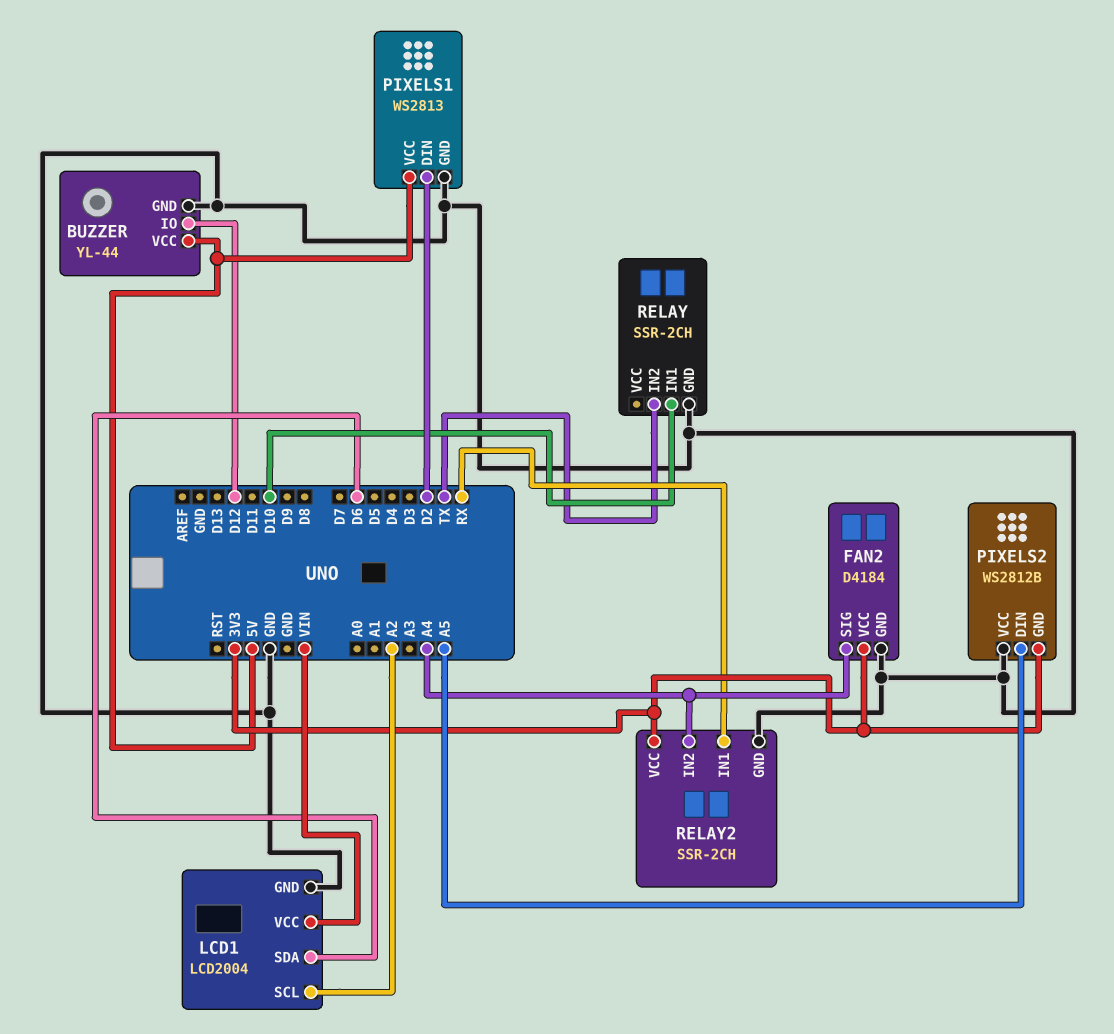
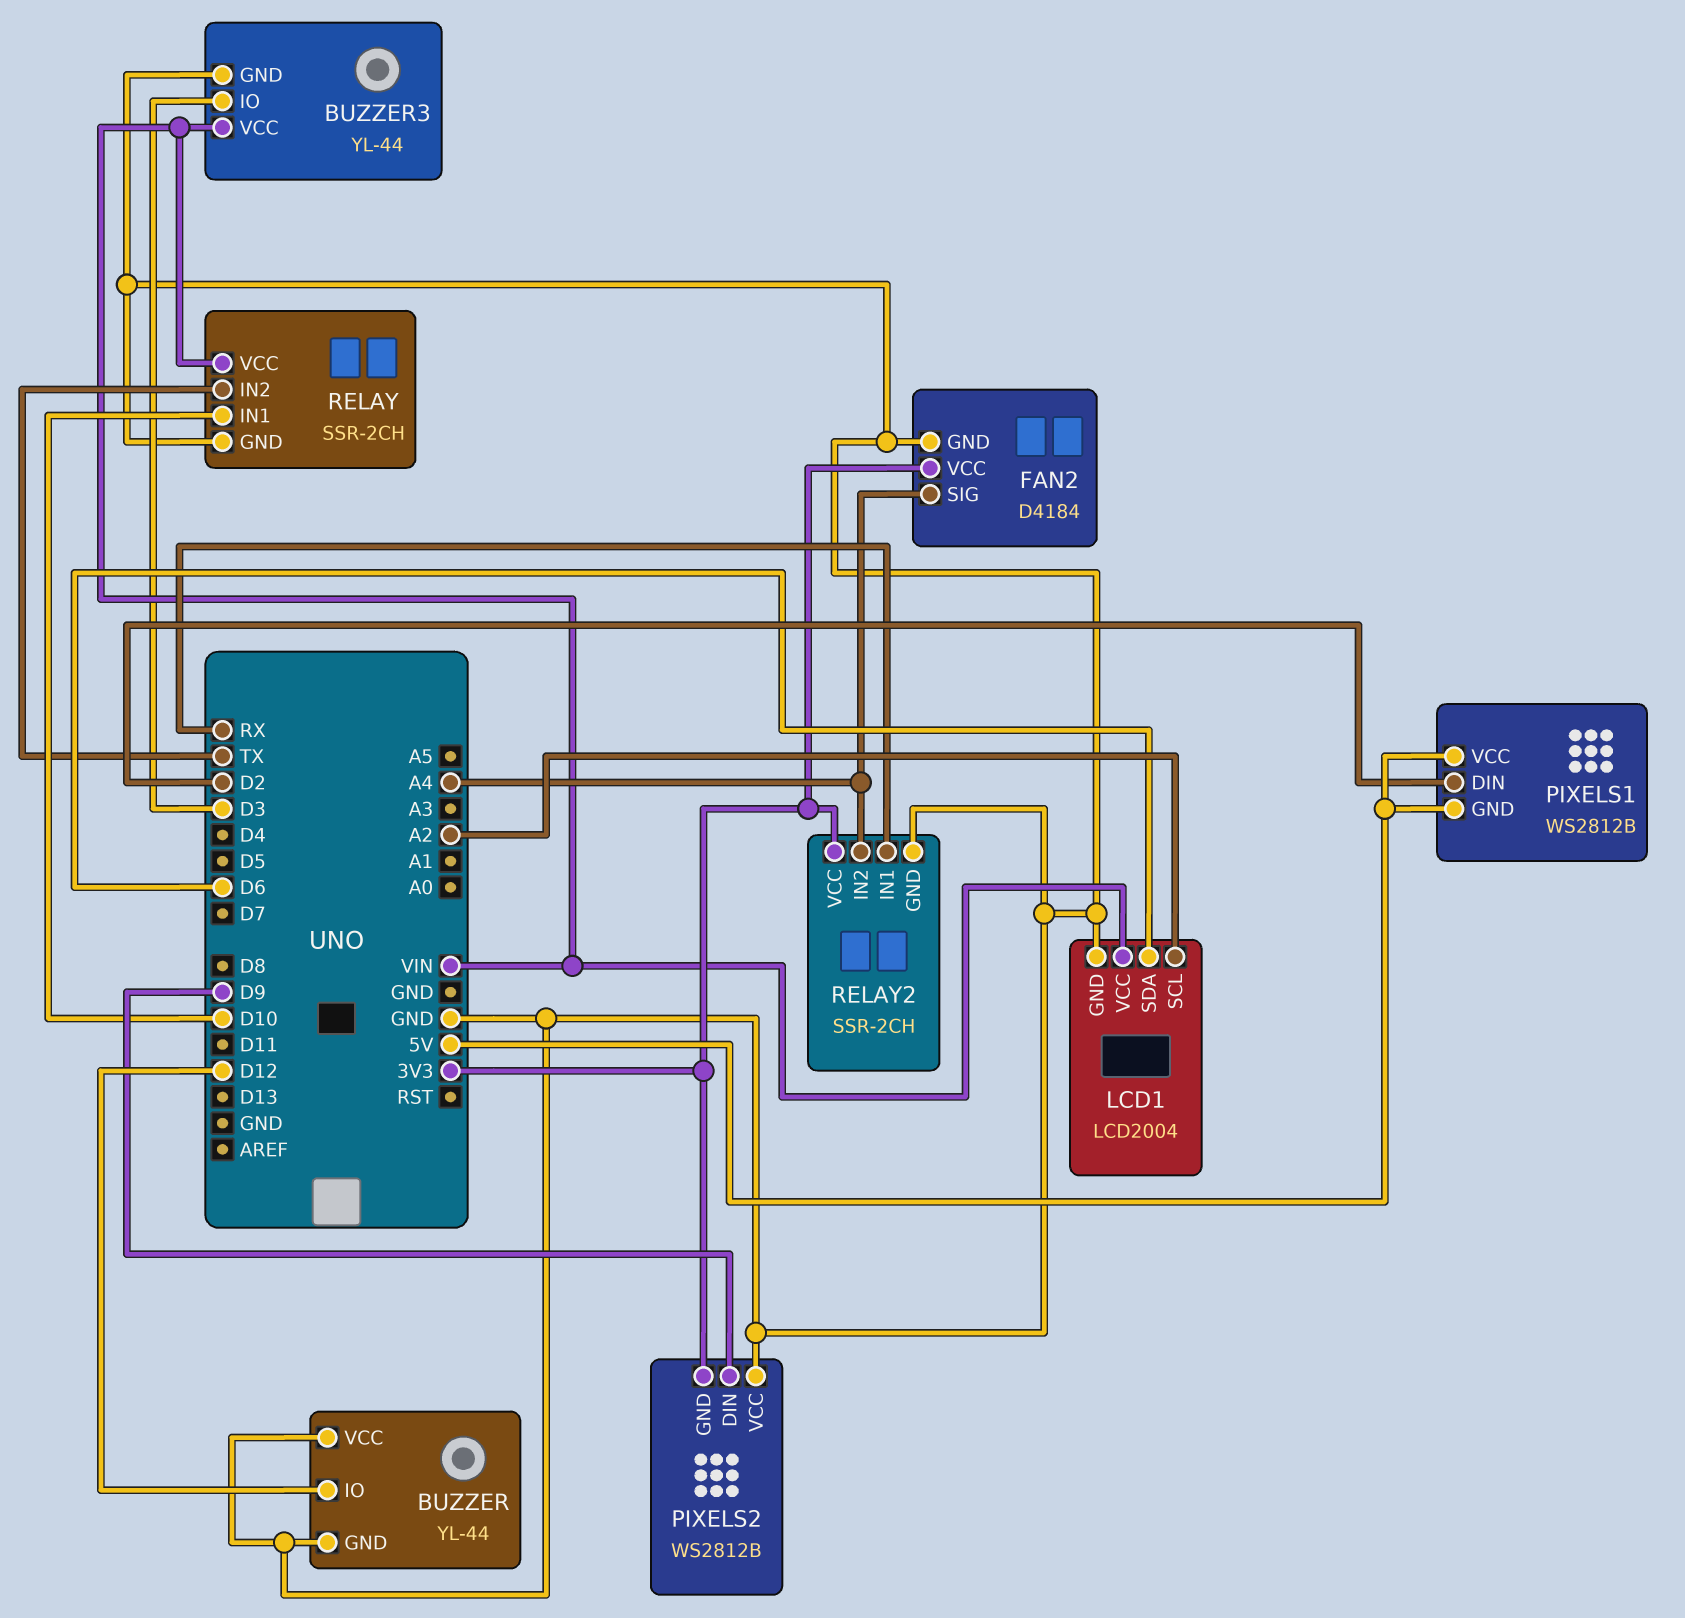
BUZZER pin VCC: 5V -> GND
BUZZER3: none -> YL-44
BUZZER3 pin GND: none -> GND
BUZZER3 pin IO: none -> D3
BUZZER3 pin VCC: none -> VIN
PIXELS1: WS2813 -> WS2812B
PIXELS1 pin GND: GND -> 5V
PIXELS2 pin DIN: A5 -> D9
RELAY pin VCC: none -> VIN

